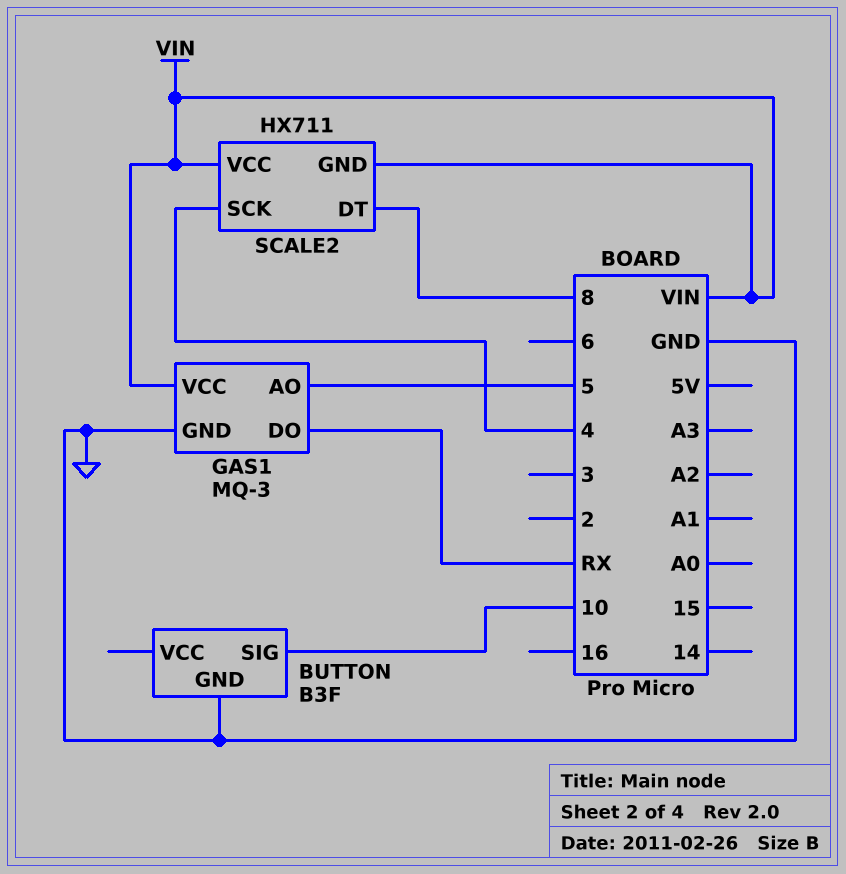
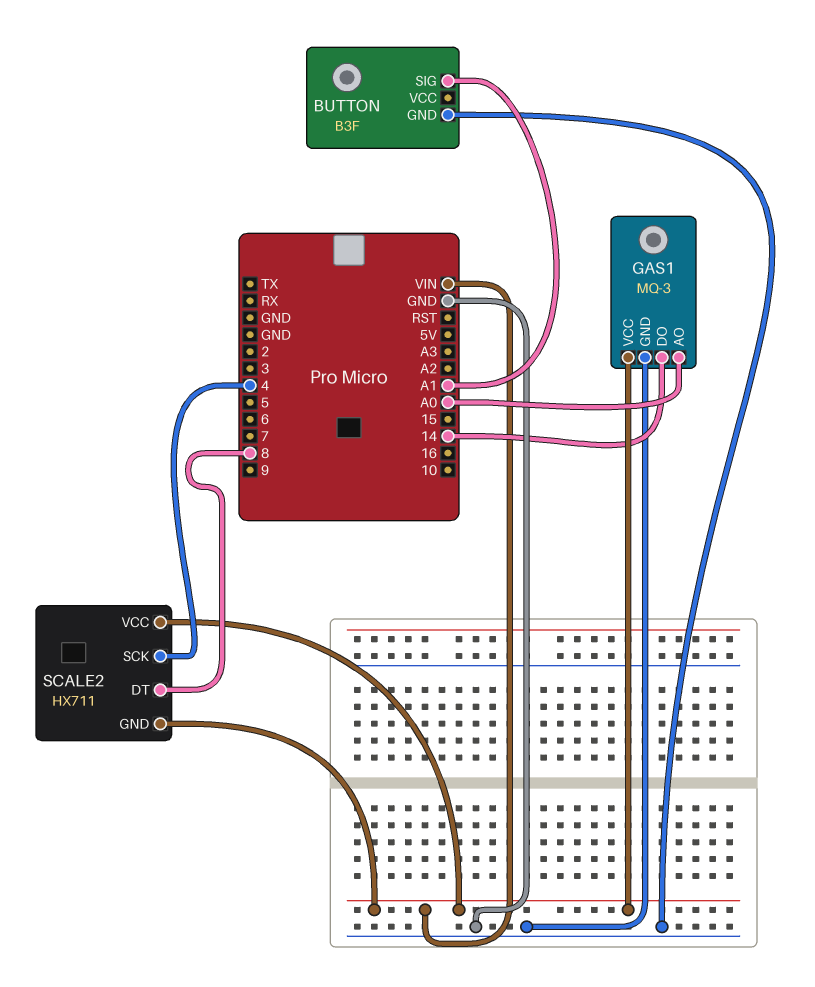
BUTTON pin SIG: 10 -> A1
GAS1 pin AO: 5 -> A0
GAS1 pin DO: RX -> 14

